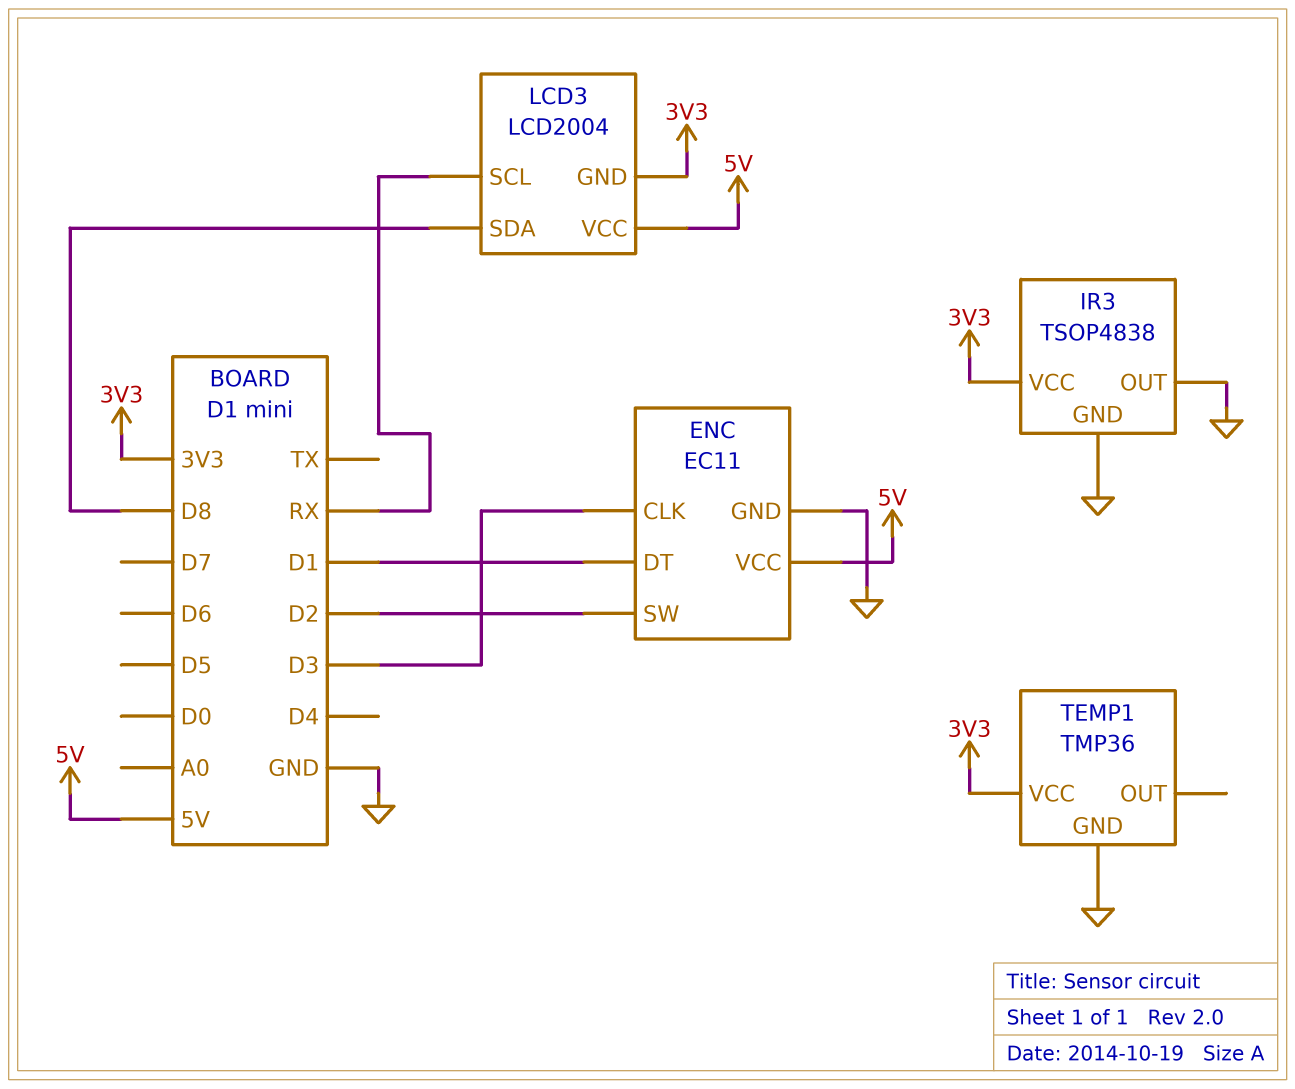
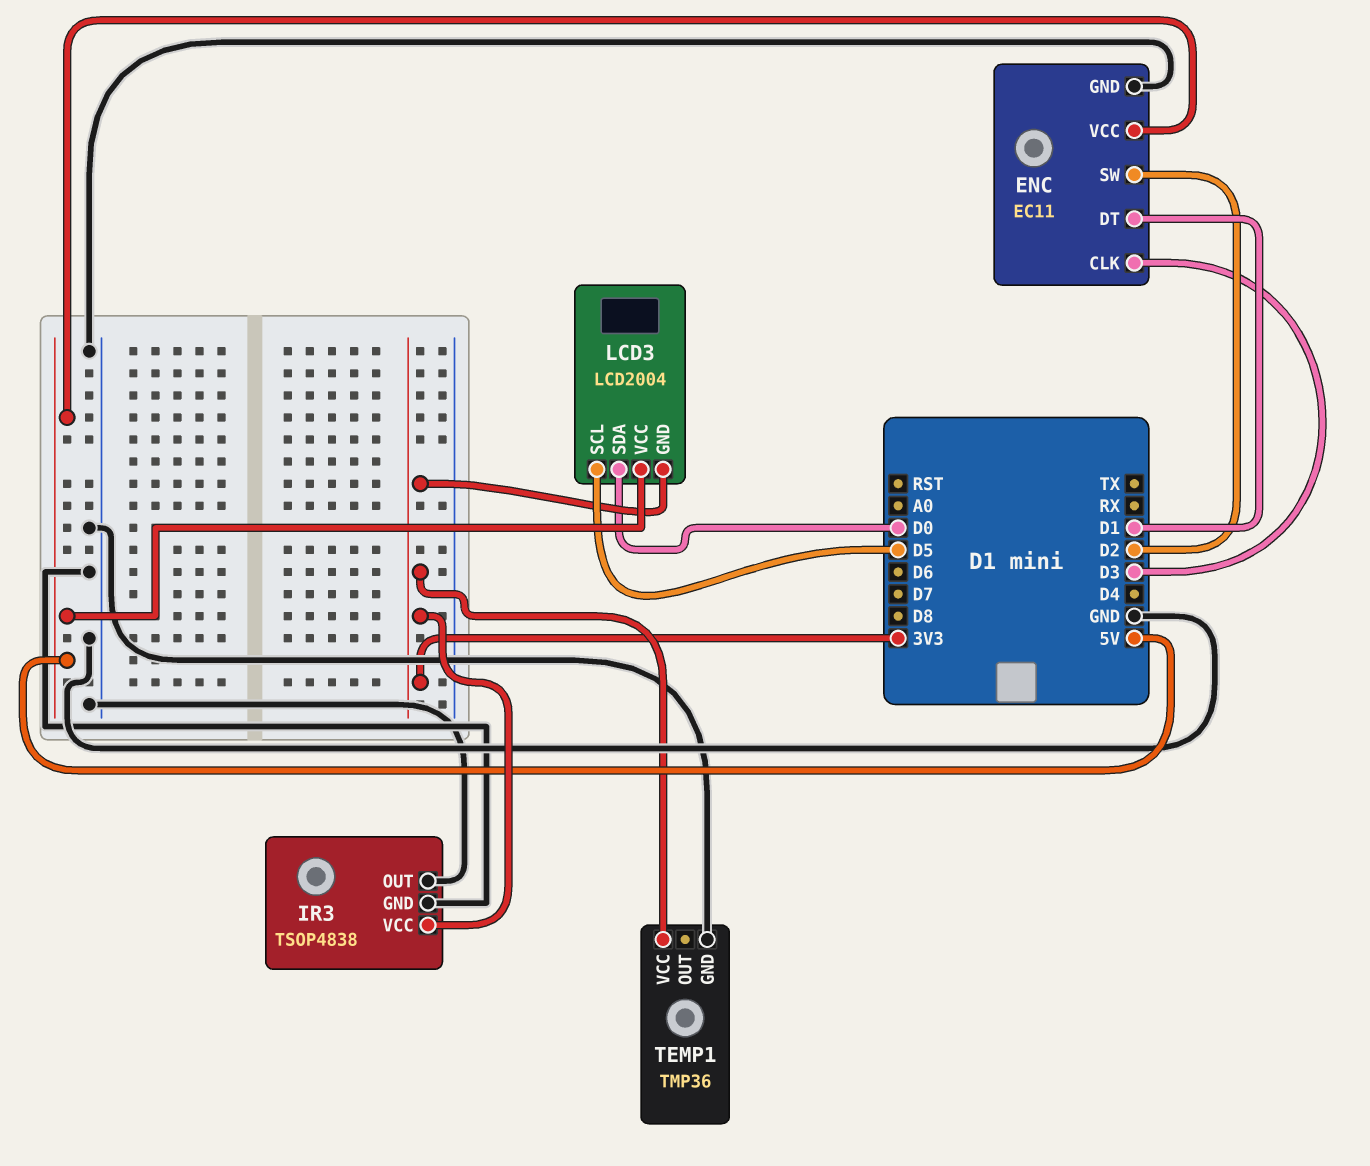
LCD3 pin SCL: RX -> D5
LCD3 pin SDA: D8 -> D0

